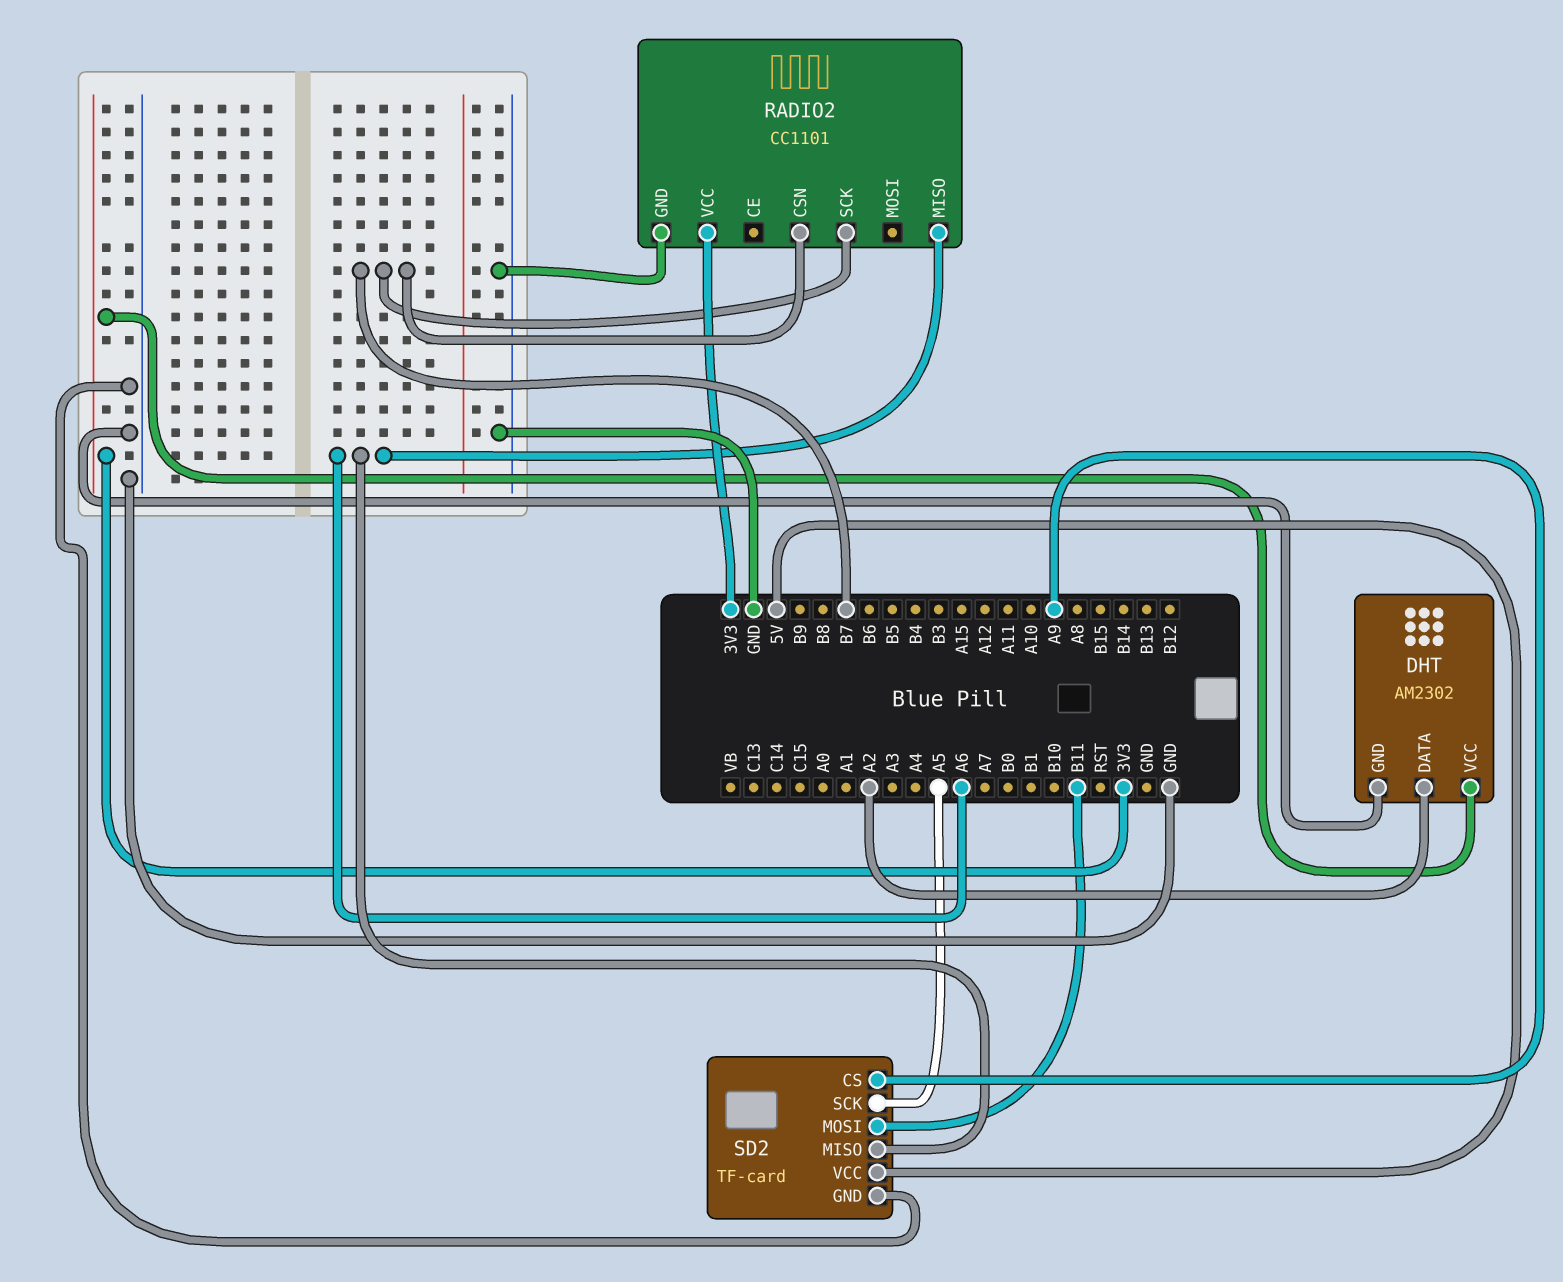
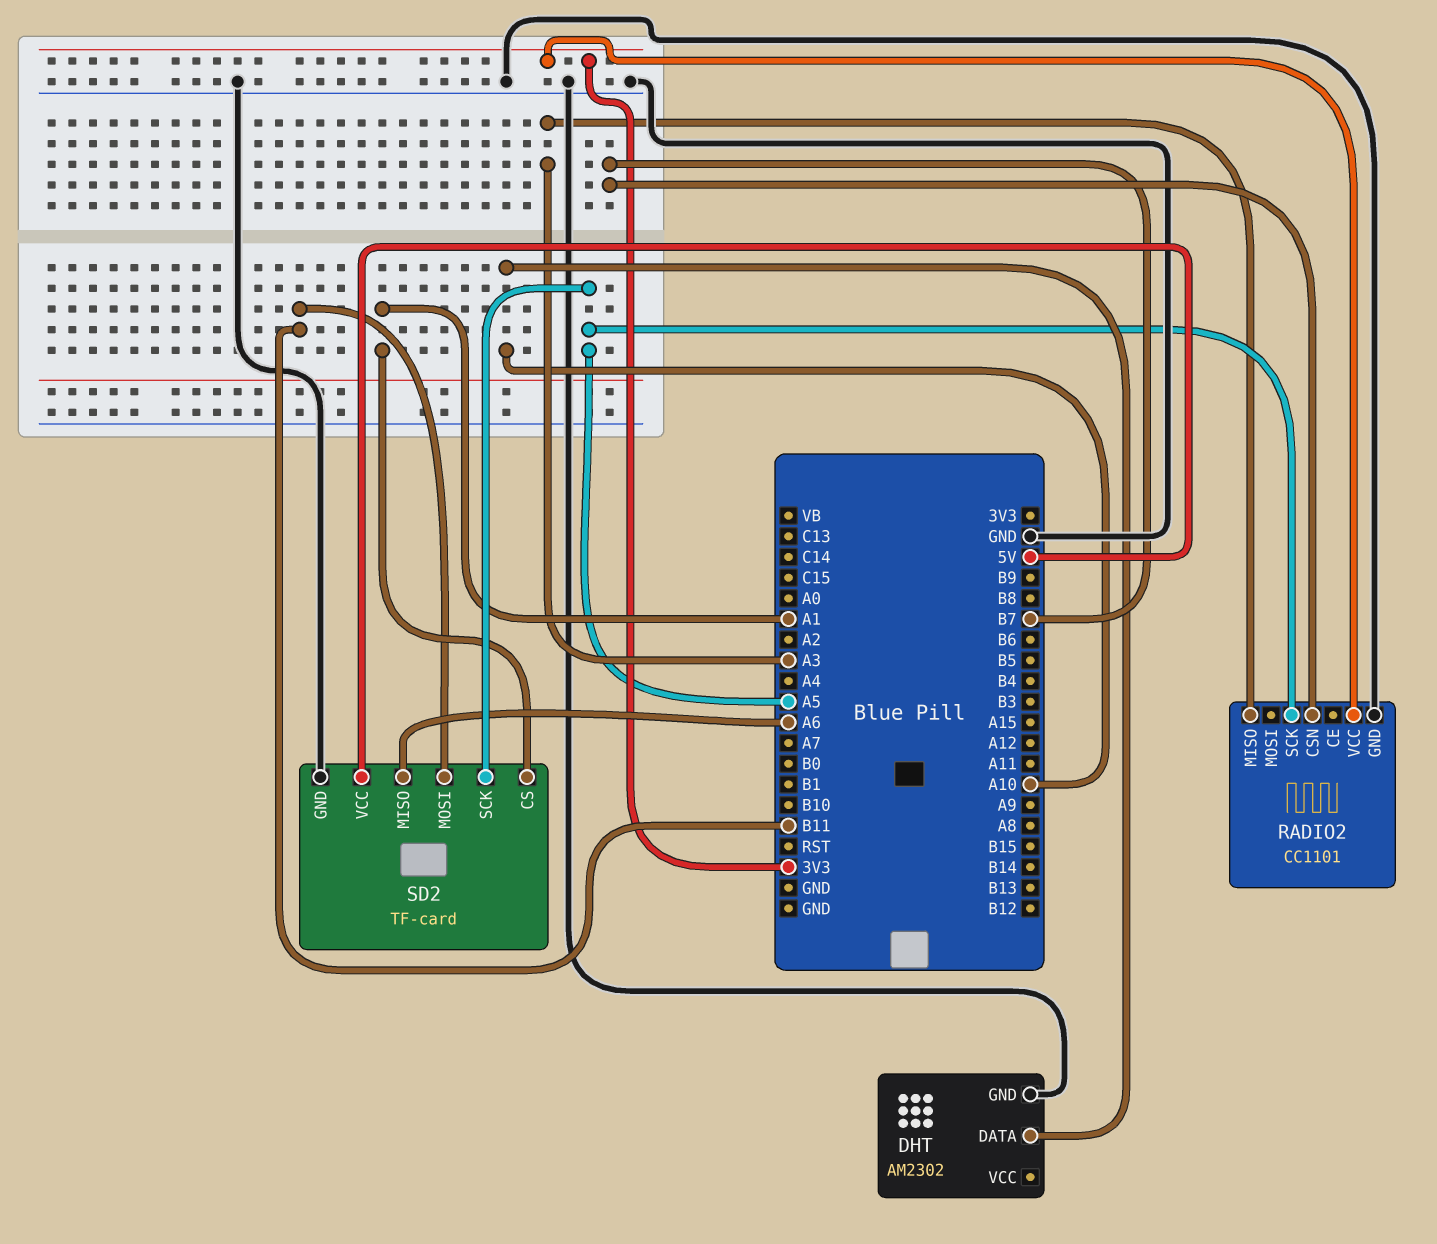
DHT pin DATA: A2 -> A10
DHT pin VCC: 3V3 -> none
RADIO2 pin MISO: A6 -> A3
RADIO2 pin SCK: B7 -> A5
SD2 pin CS: A9 -> A1

